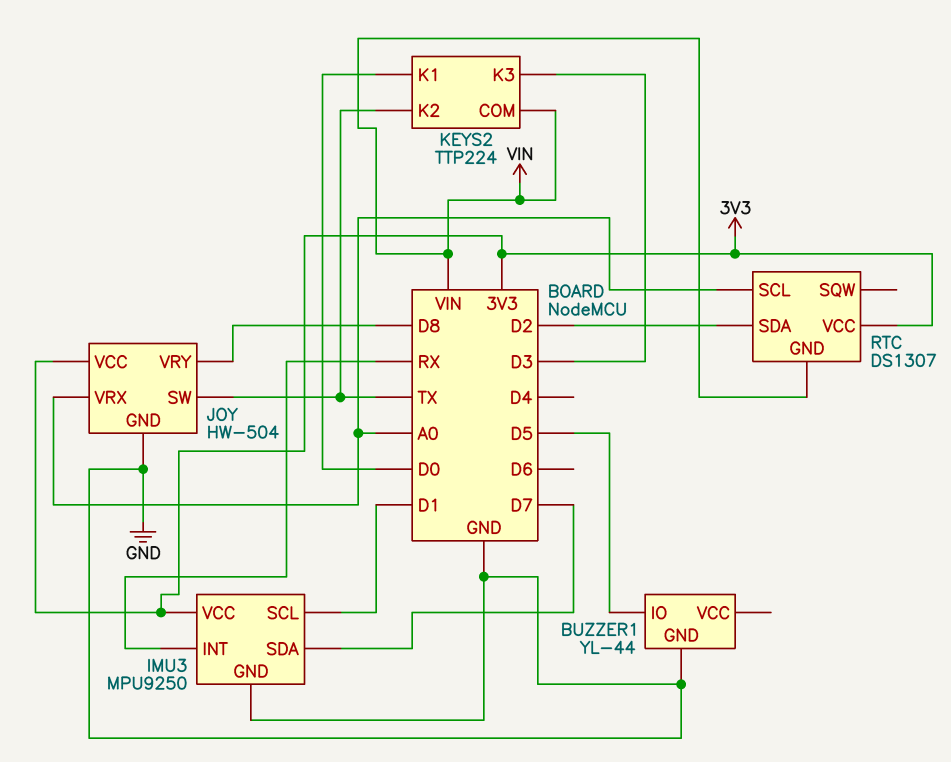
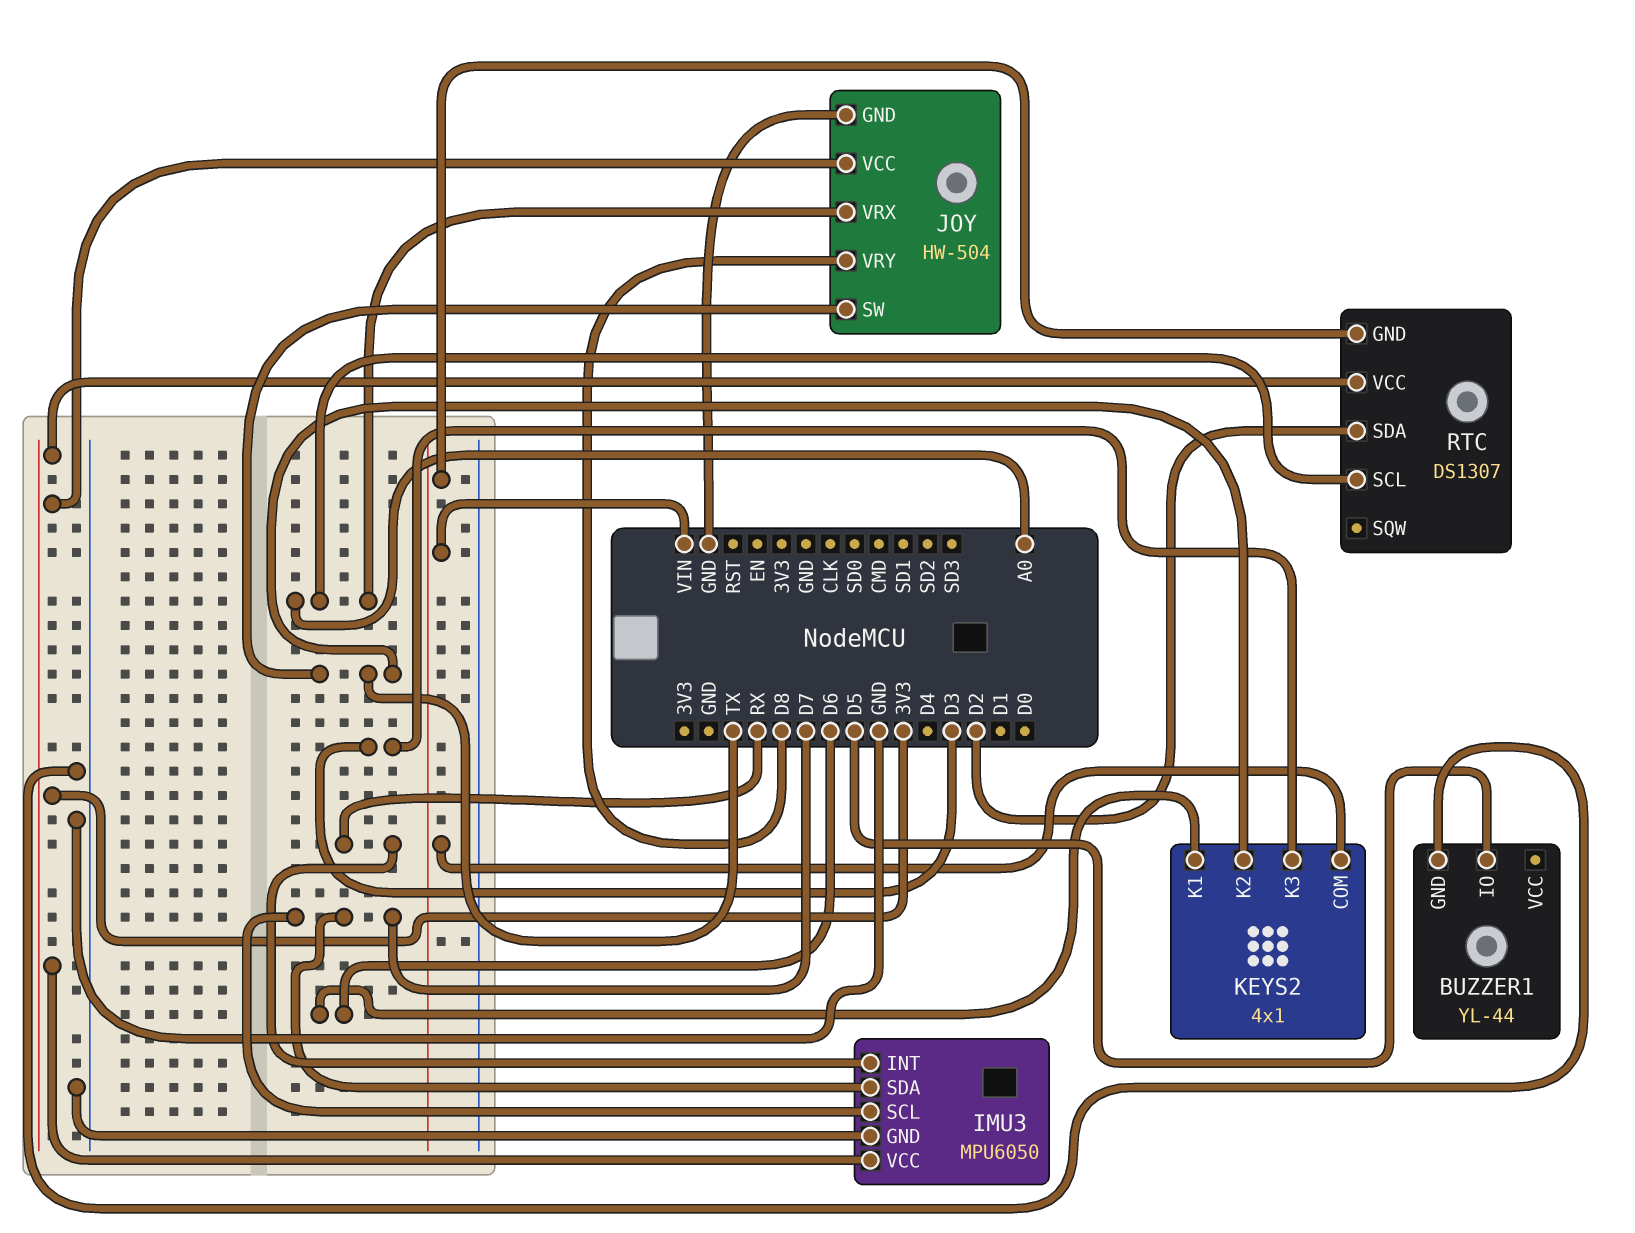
IMU3: MPU9250 -> MPU6050
IMU3 pin SCL: D1 -> D7
KEYS2: TTP224 -> 4x1
KEYS2 pin K1: D0 -> D6

